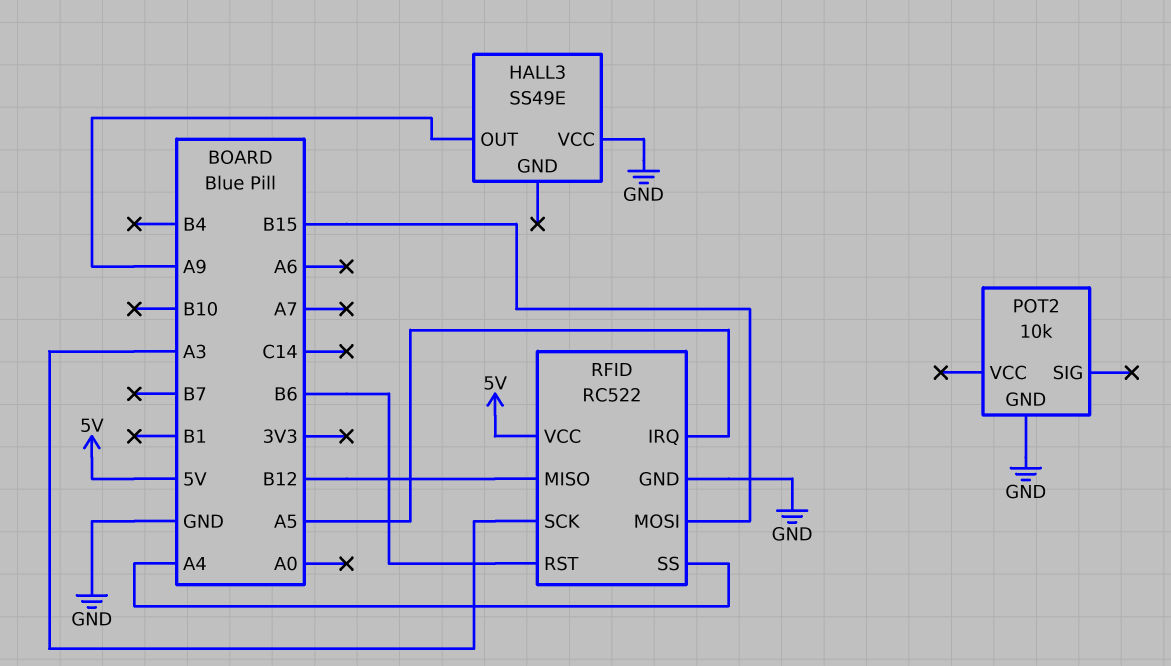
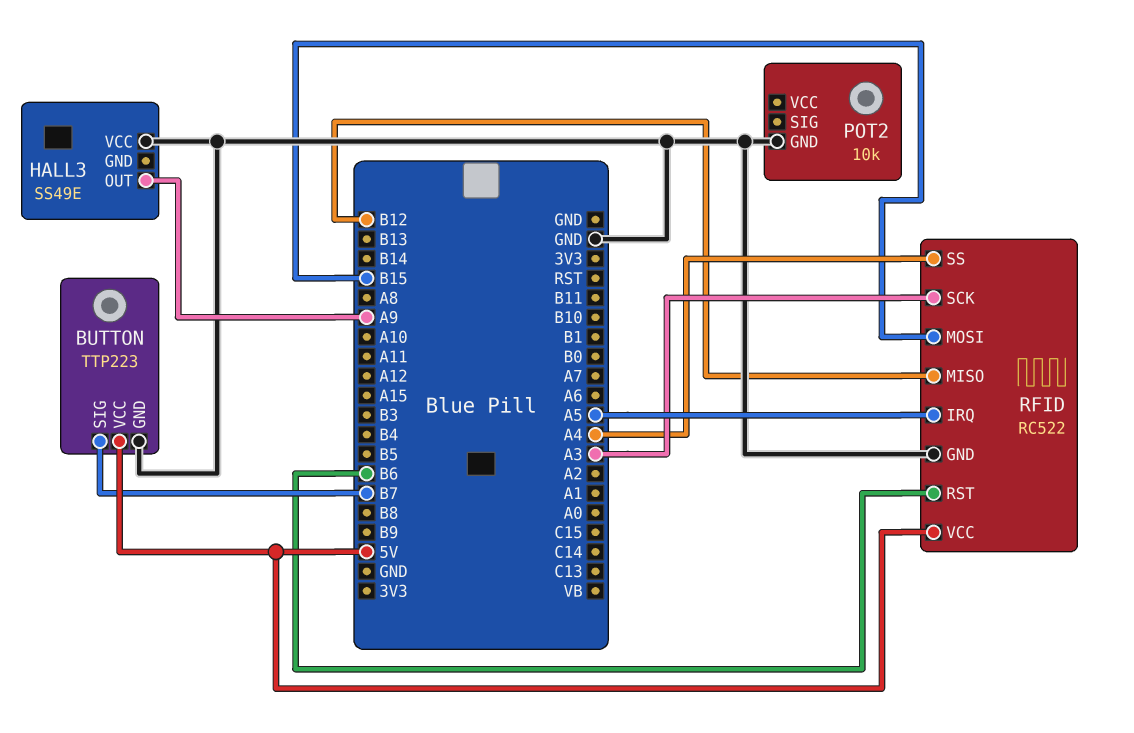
BUTTON: none -> TTP223
BUTTON pin GND: none -> GND
BUTTON pin SIG: none -> B7
BUTTON pin VCC: none -> 5V

